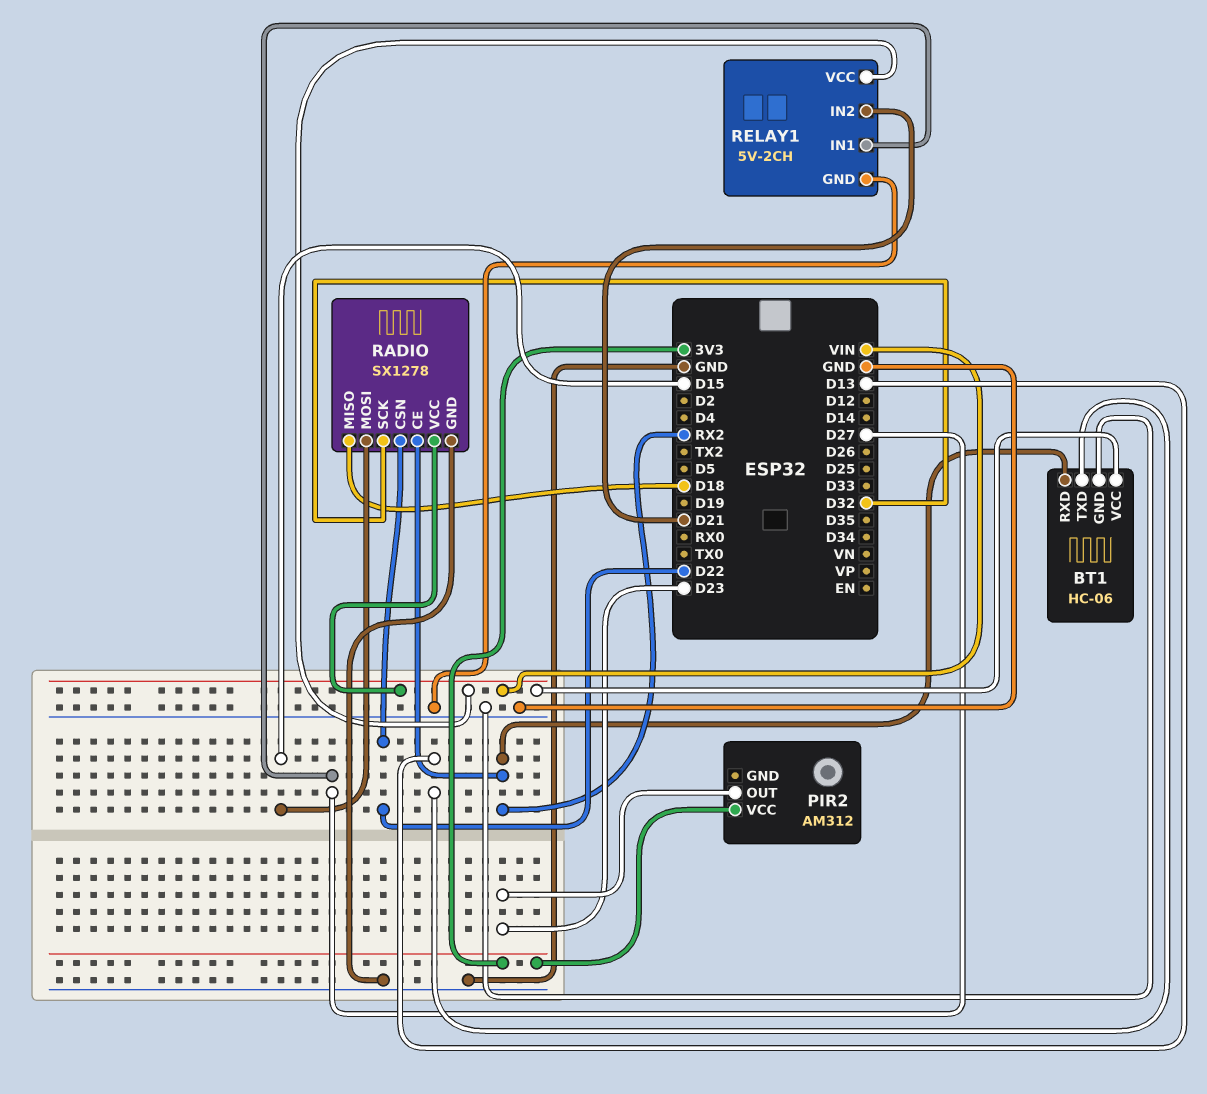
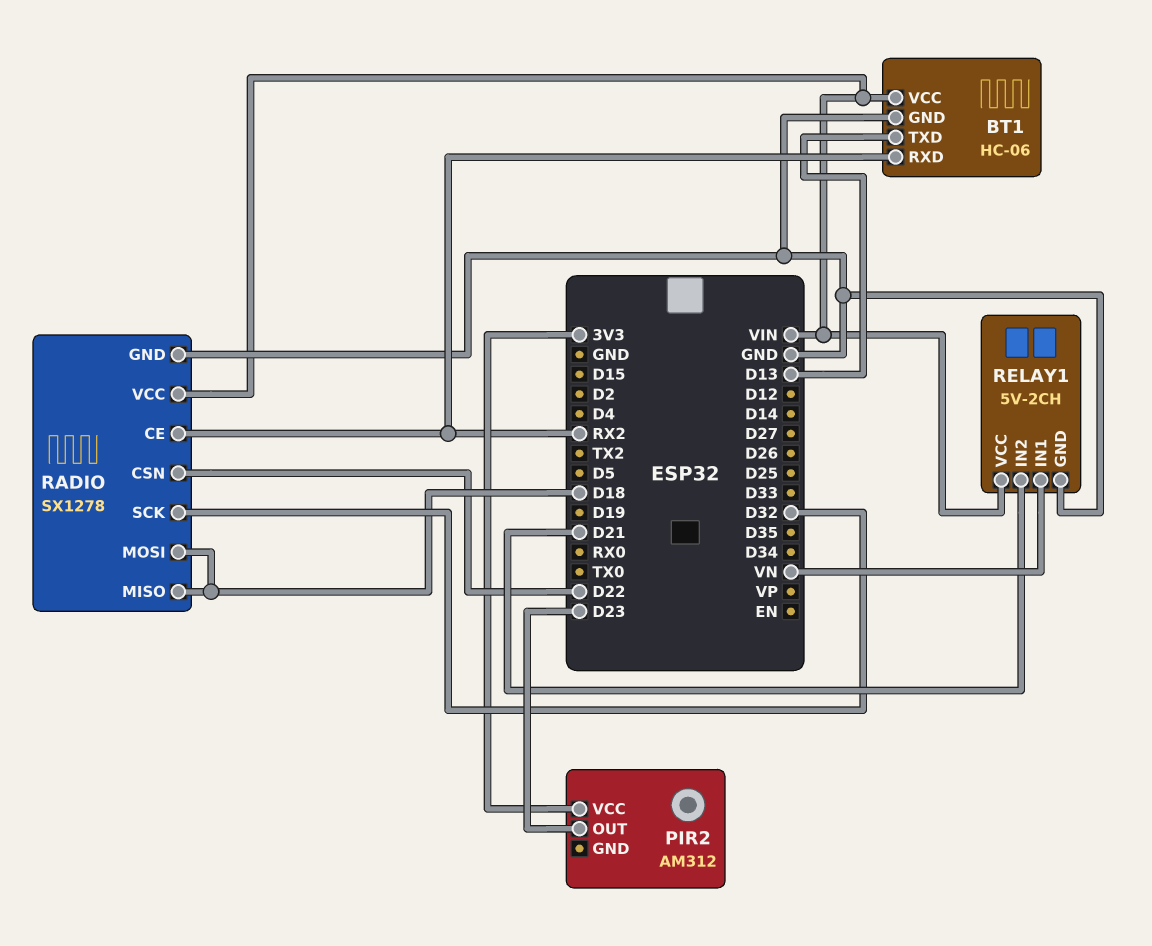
RADIO pin MOSI: D15 -> D18
RELAY1 pin IN1: D27 -> VN

